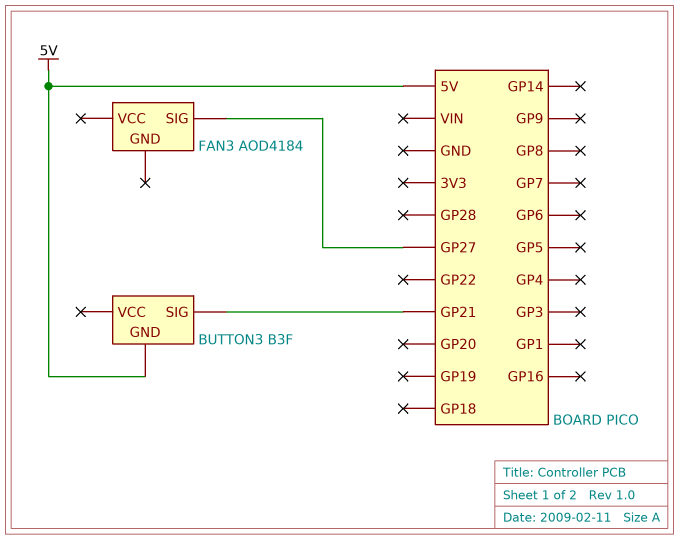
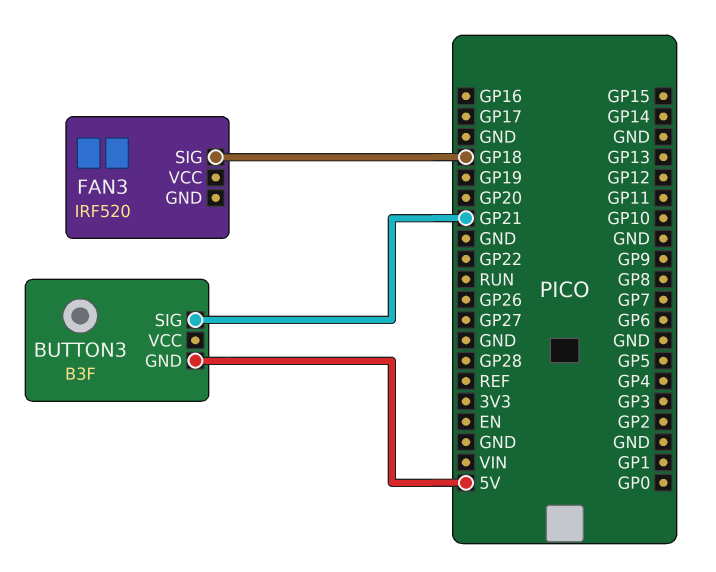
FAN3: AOD4184 -> IRF520
FAN3 pin SIG: GP27 -> GP18

